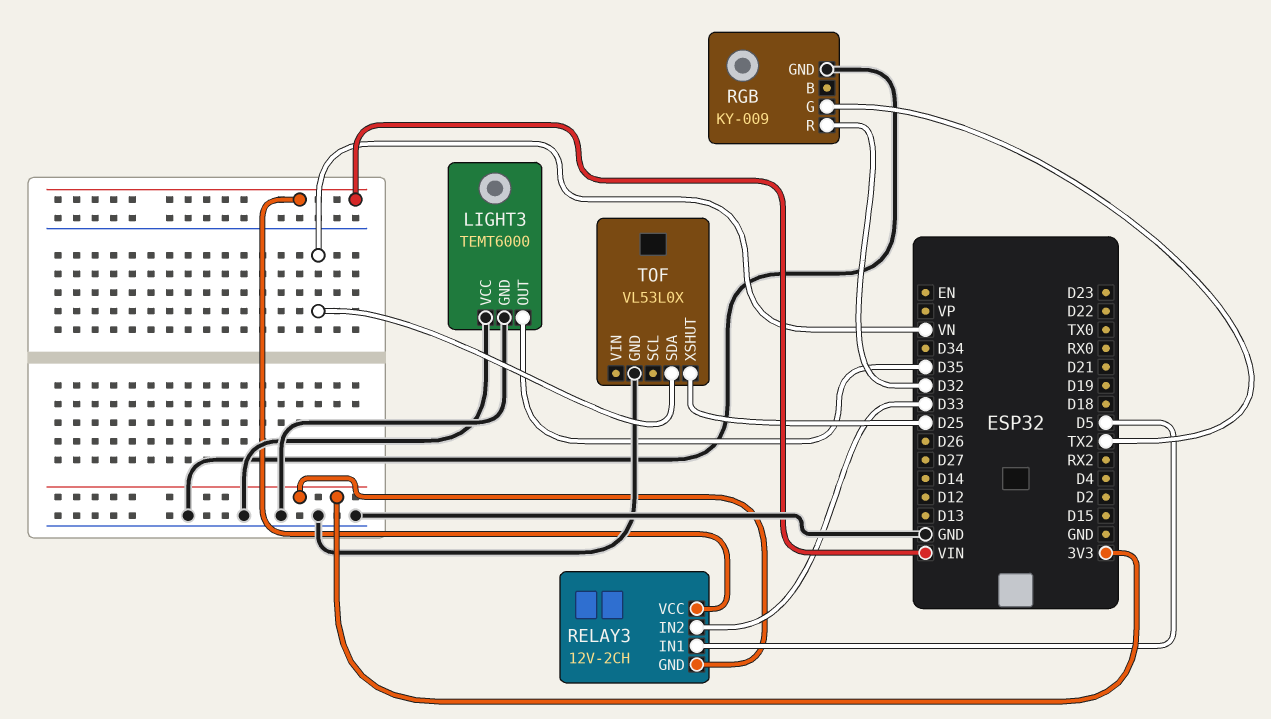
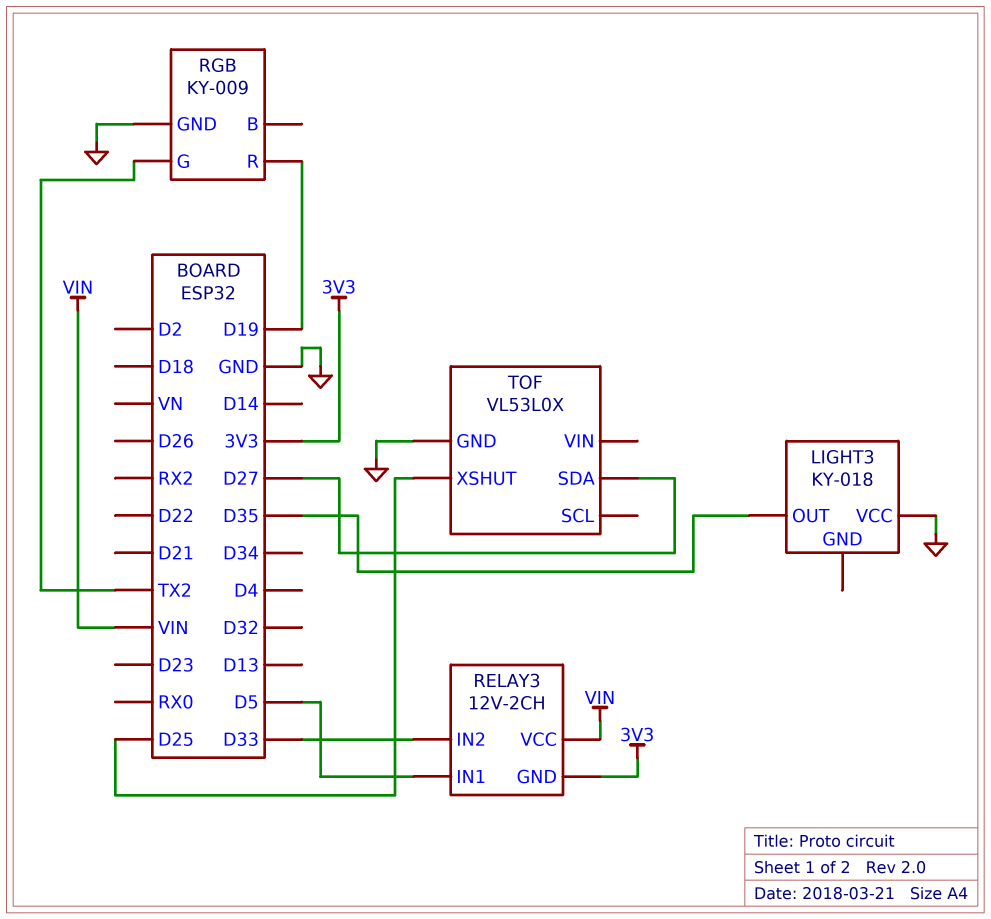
LIGHT3: TEMT6000 -> KY-018
LIGHT3 pin GND: GND -> none
RGB pin R: D32 -> D19
TOF pin SDA: VN -> D27

